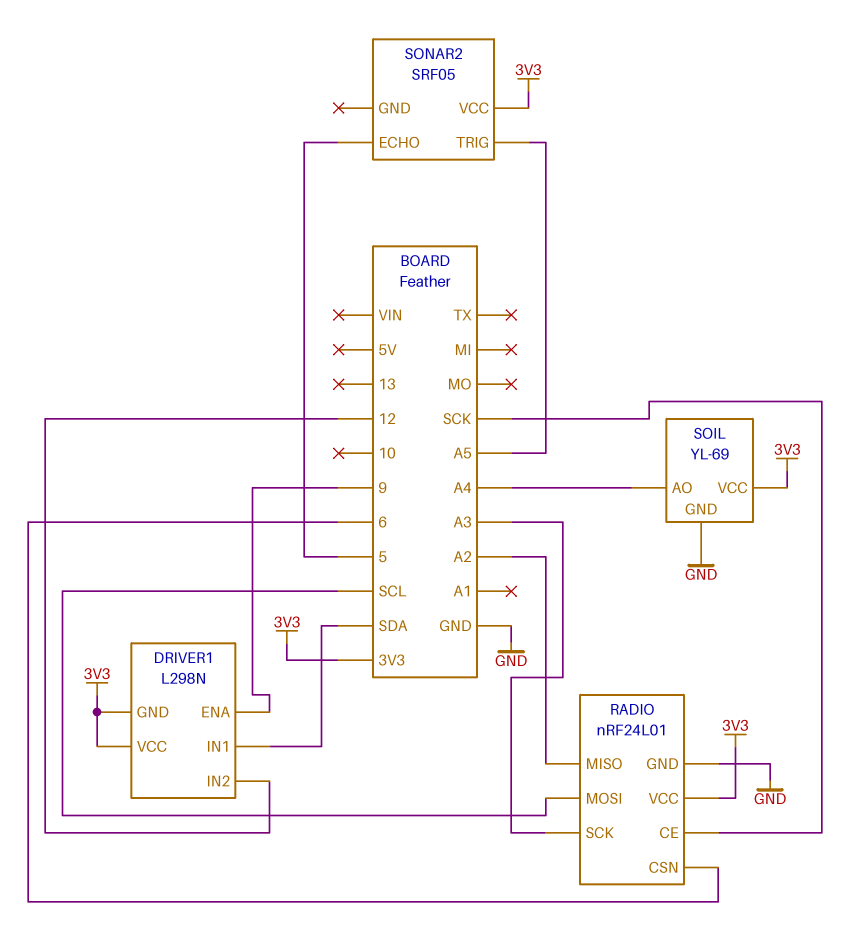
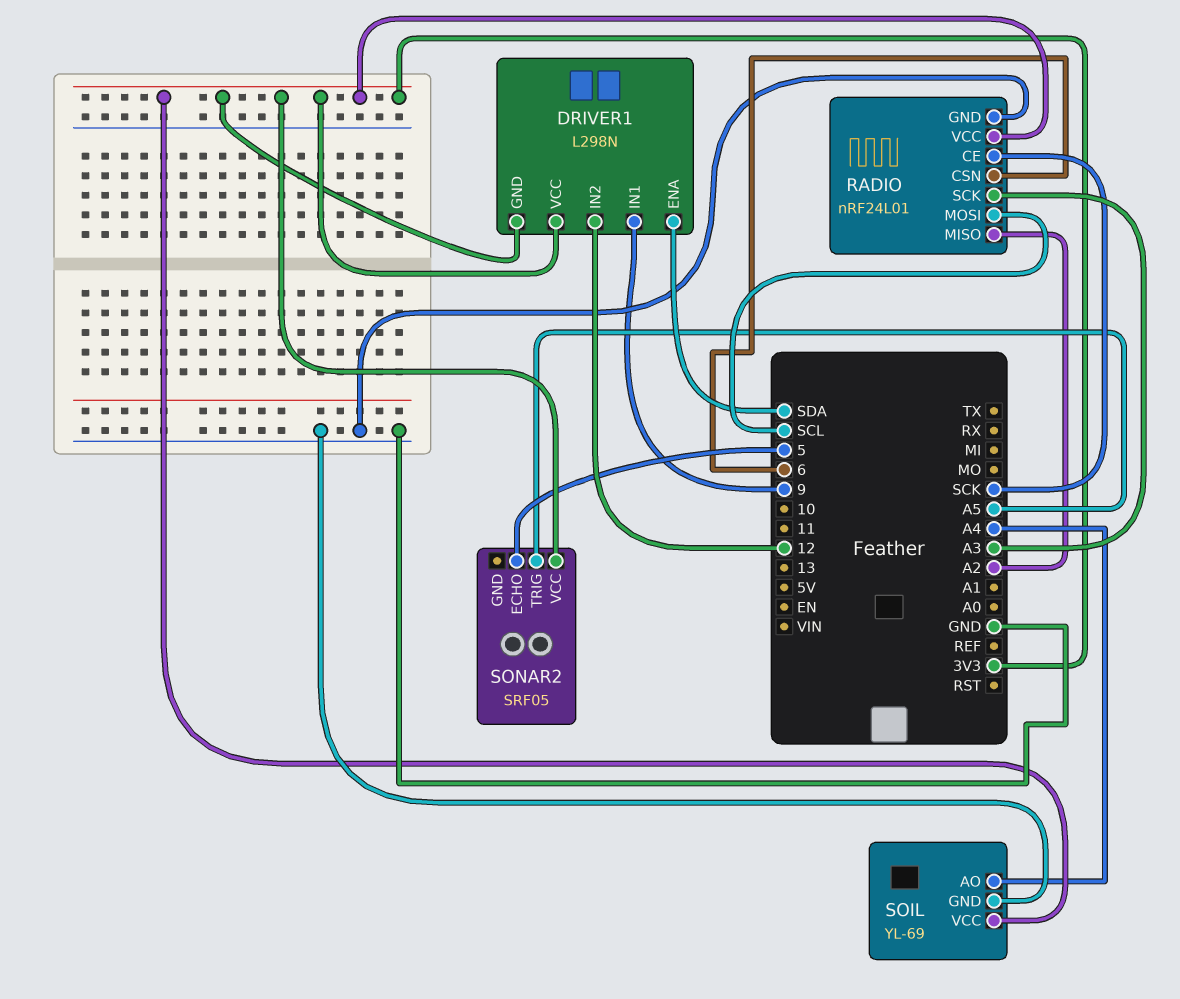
DRIVER1 pin ENA: 9 -> SDA
DRIVER1 pin IN1: SDA -> 9

